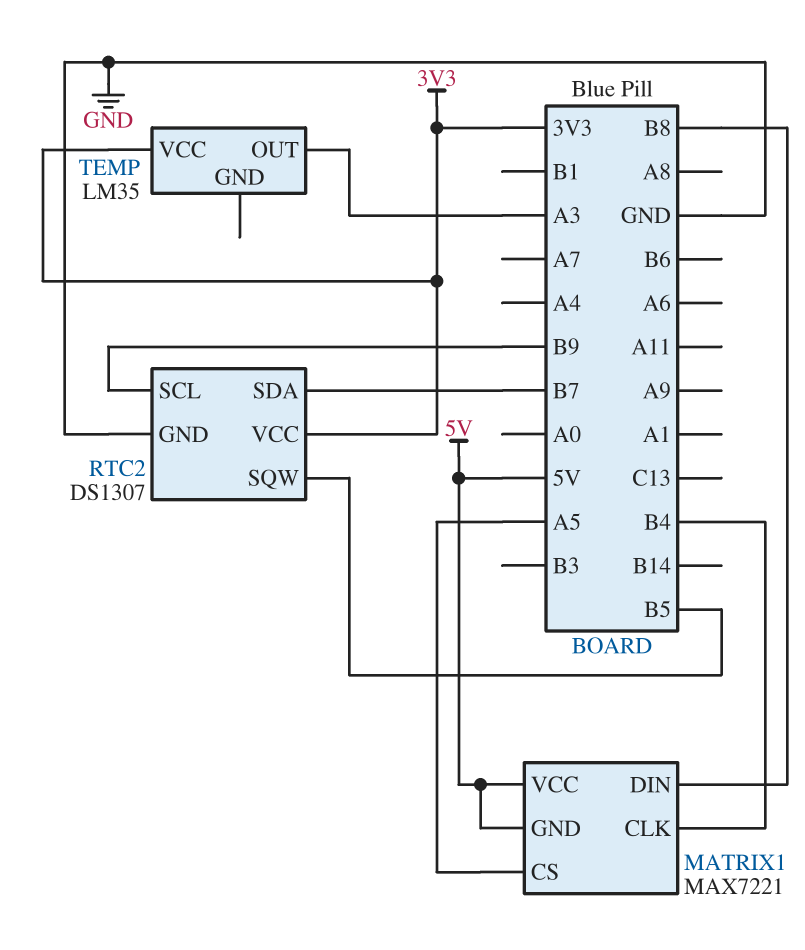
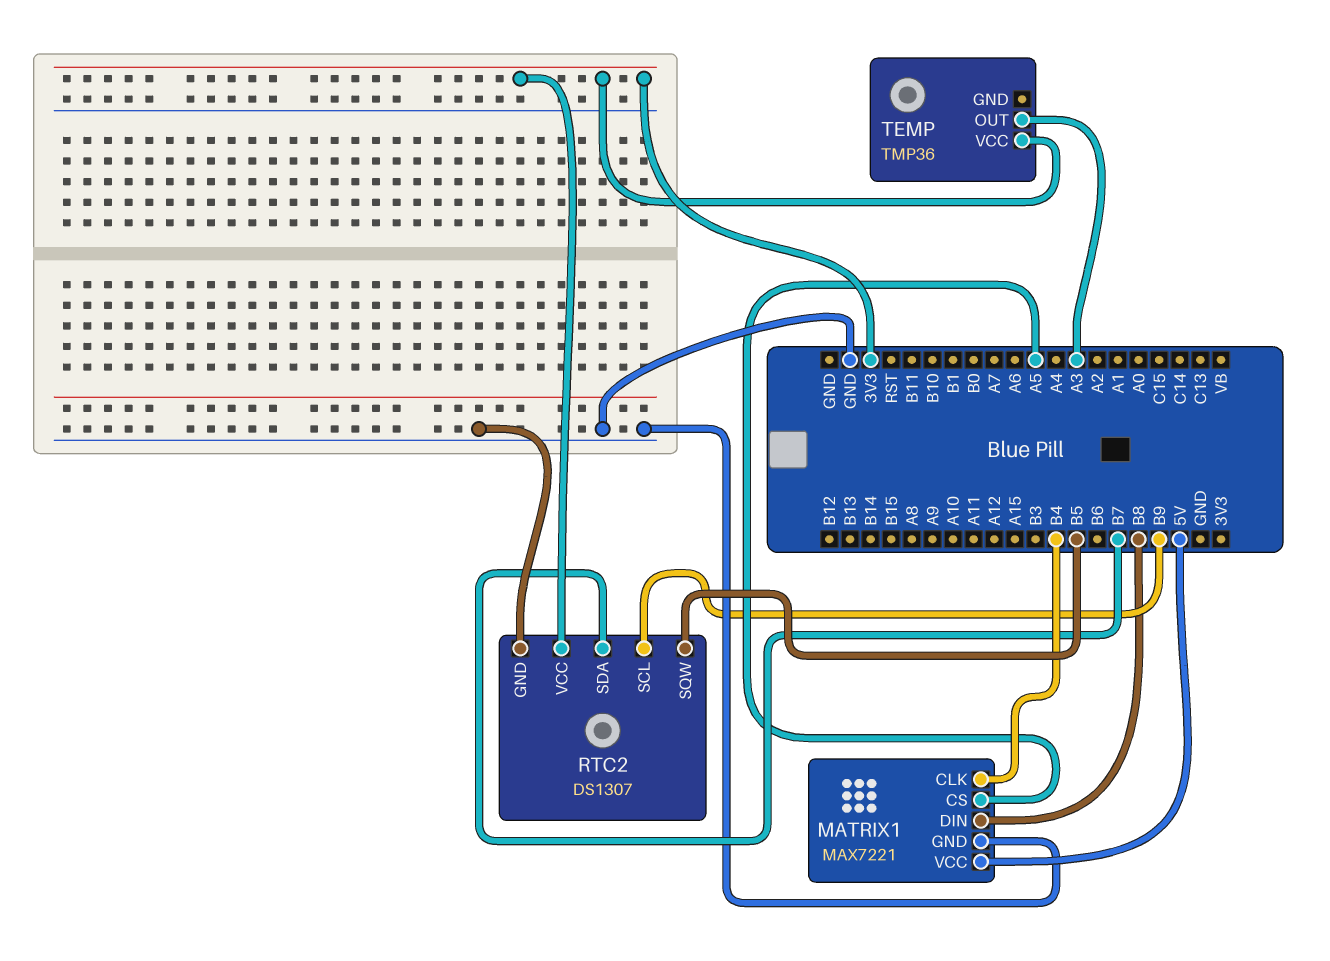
MATRIX1 pin GND: 5V -> GND
TEMP: LM35 -> TMP36

